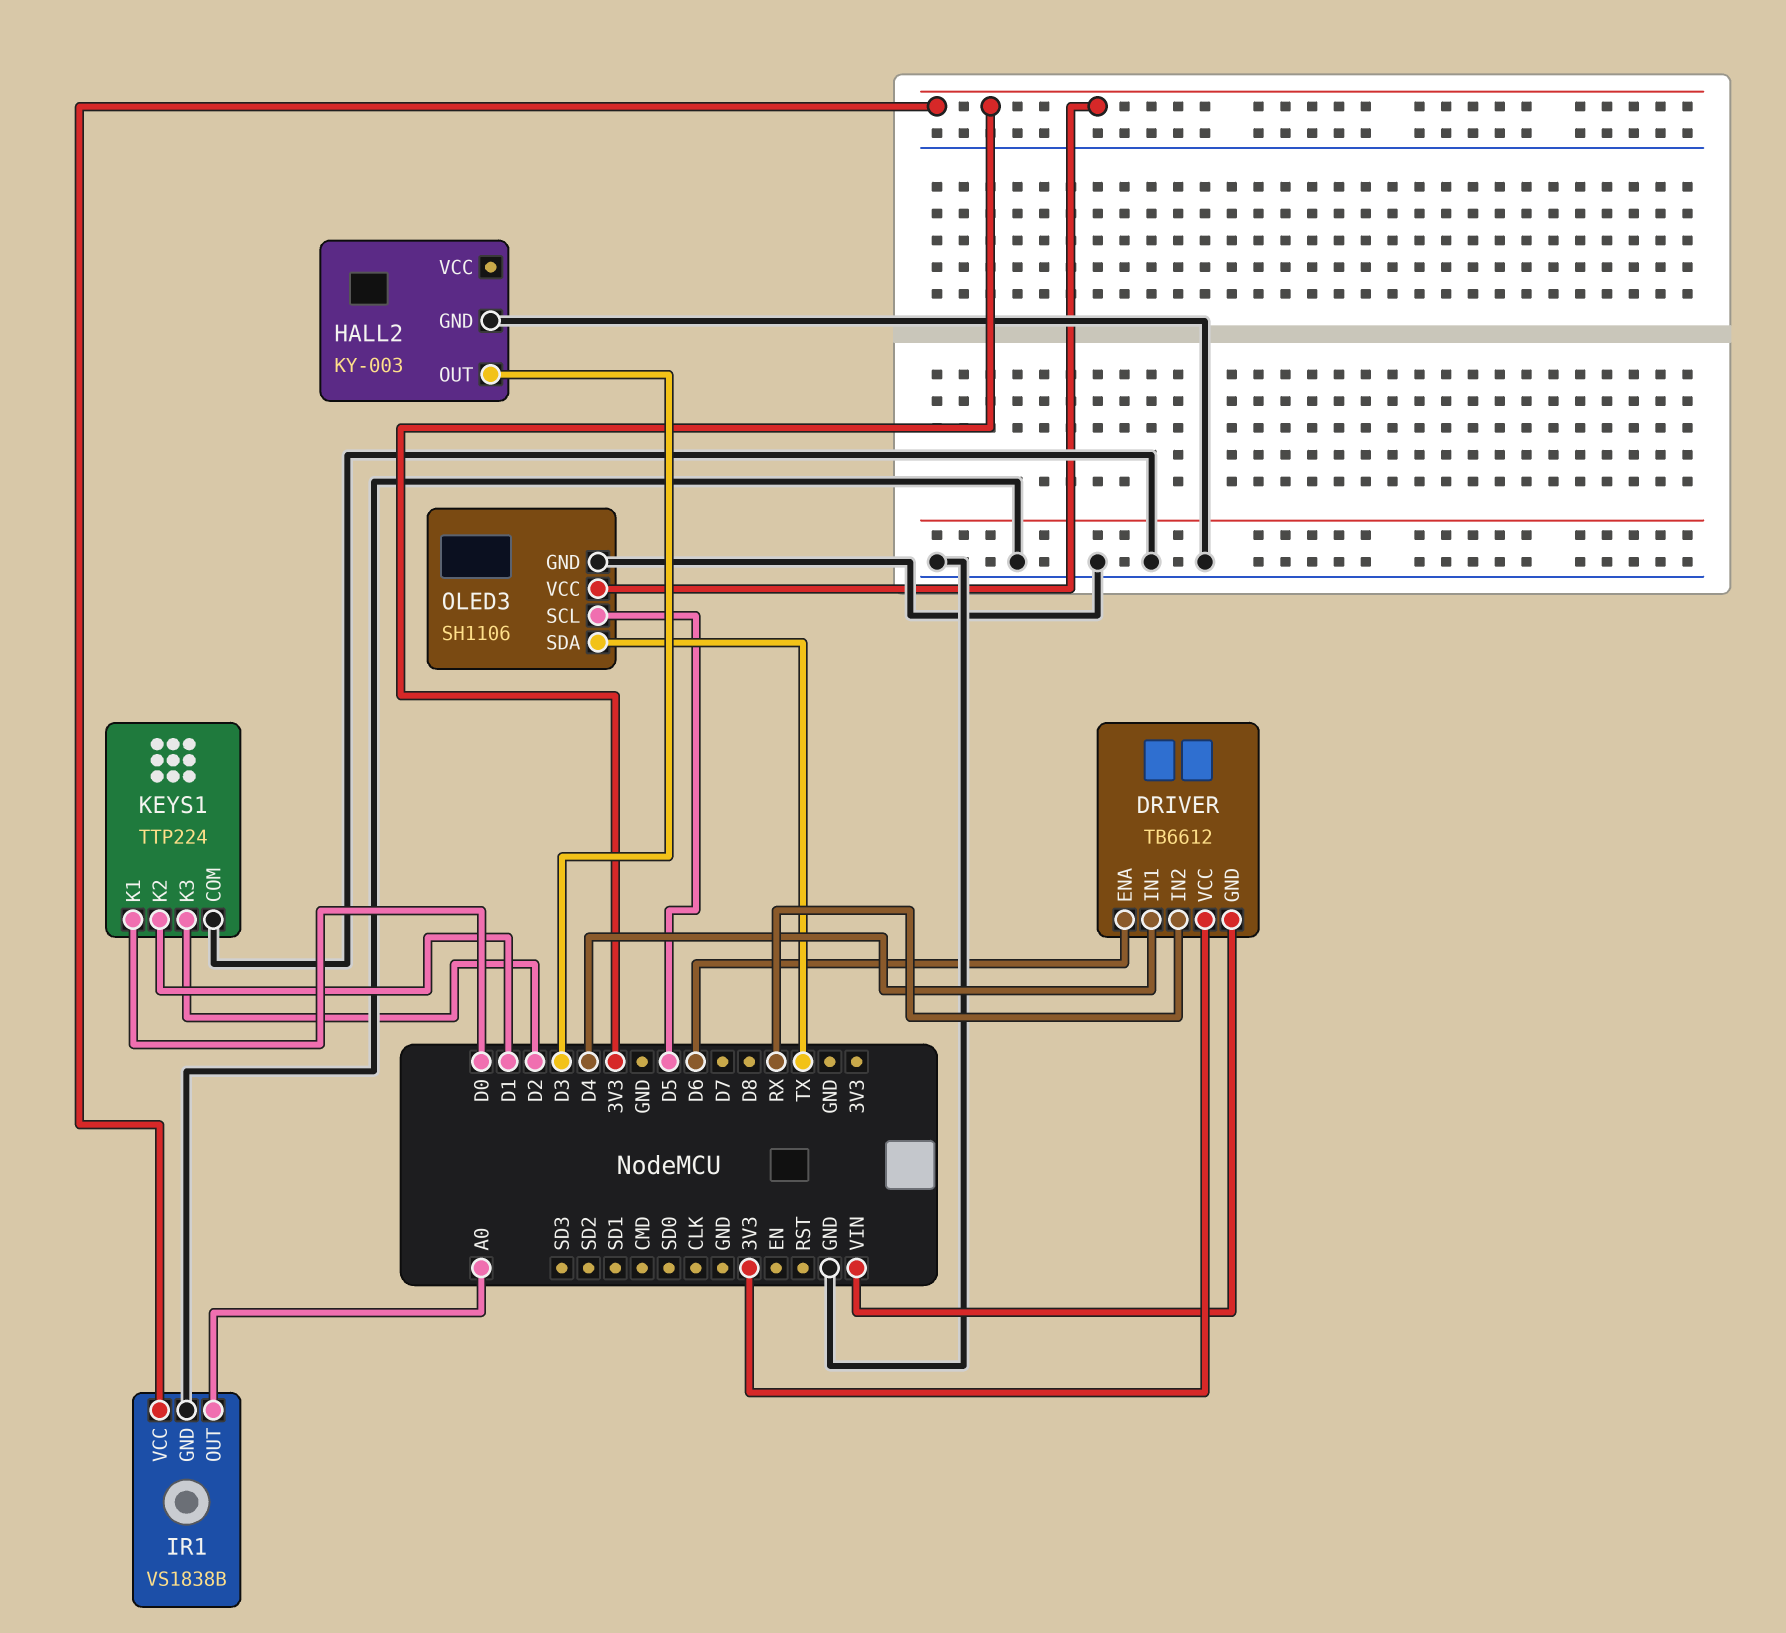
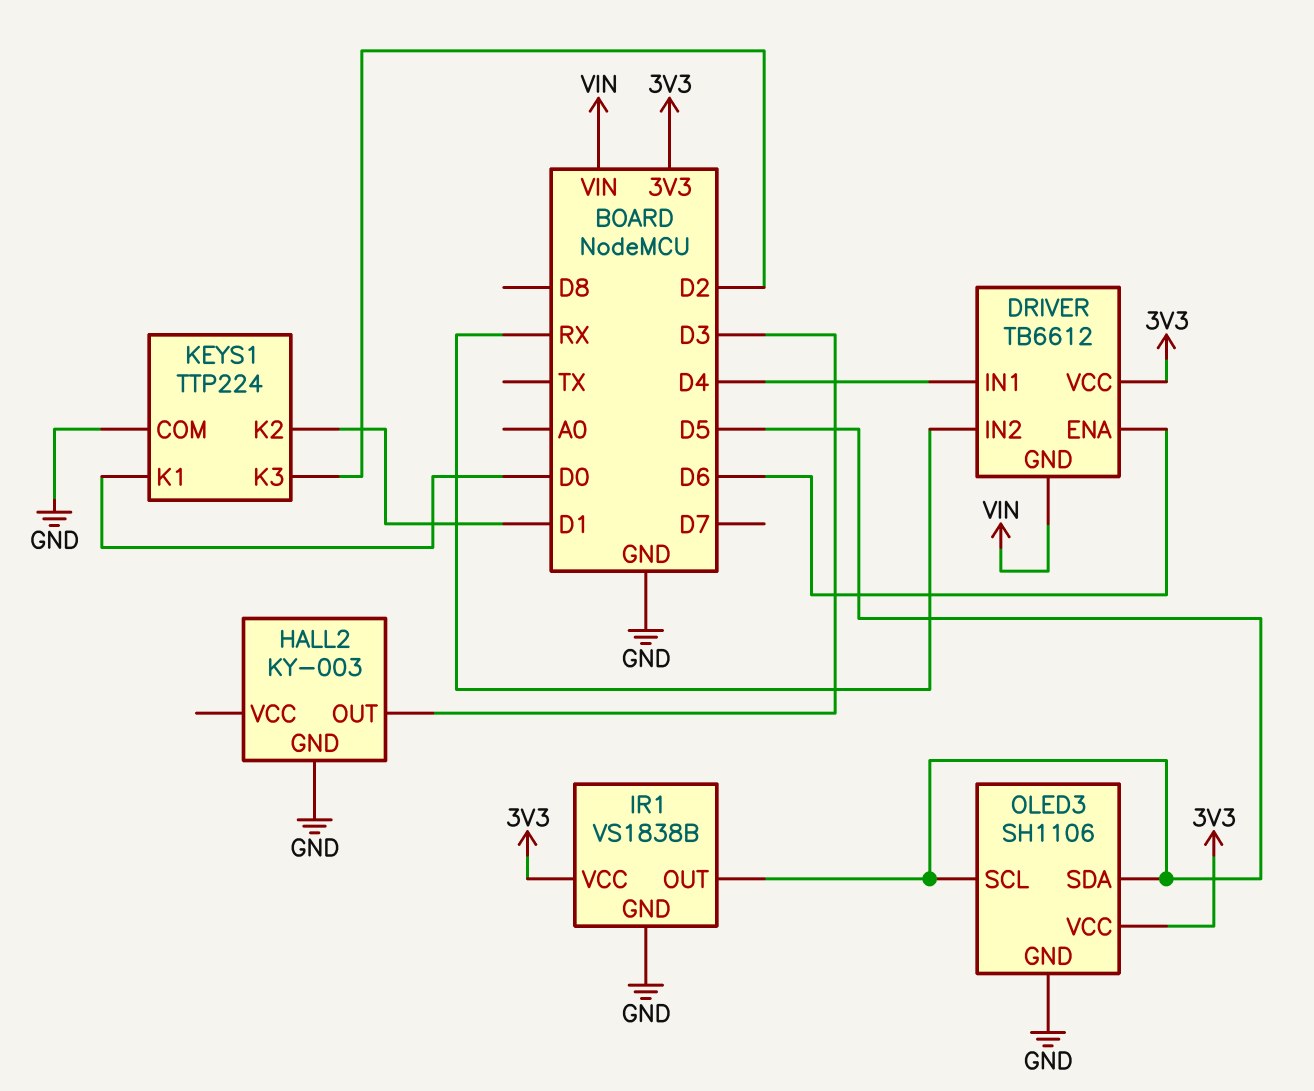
IR1 pin OUT: A0 -> D5
OLED3 pin SDA: TX -> D5

